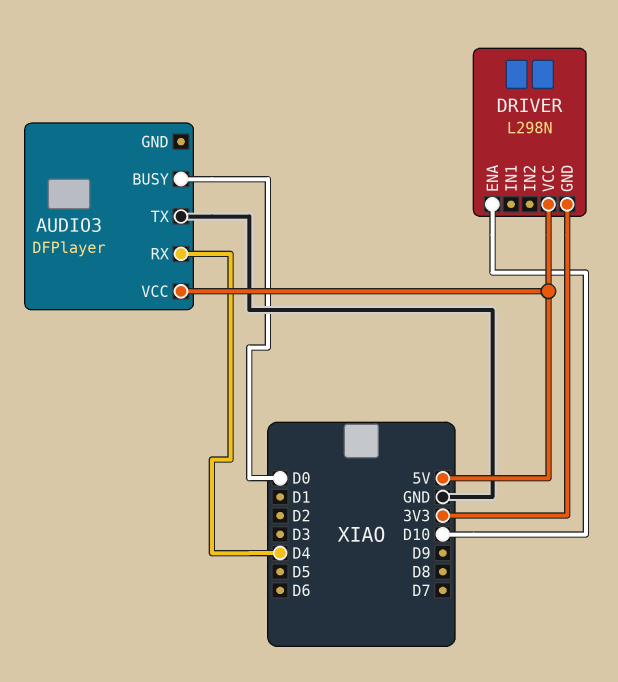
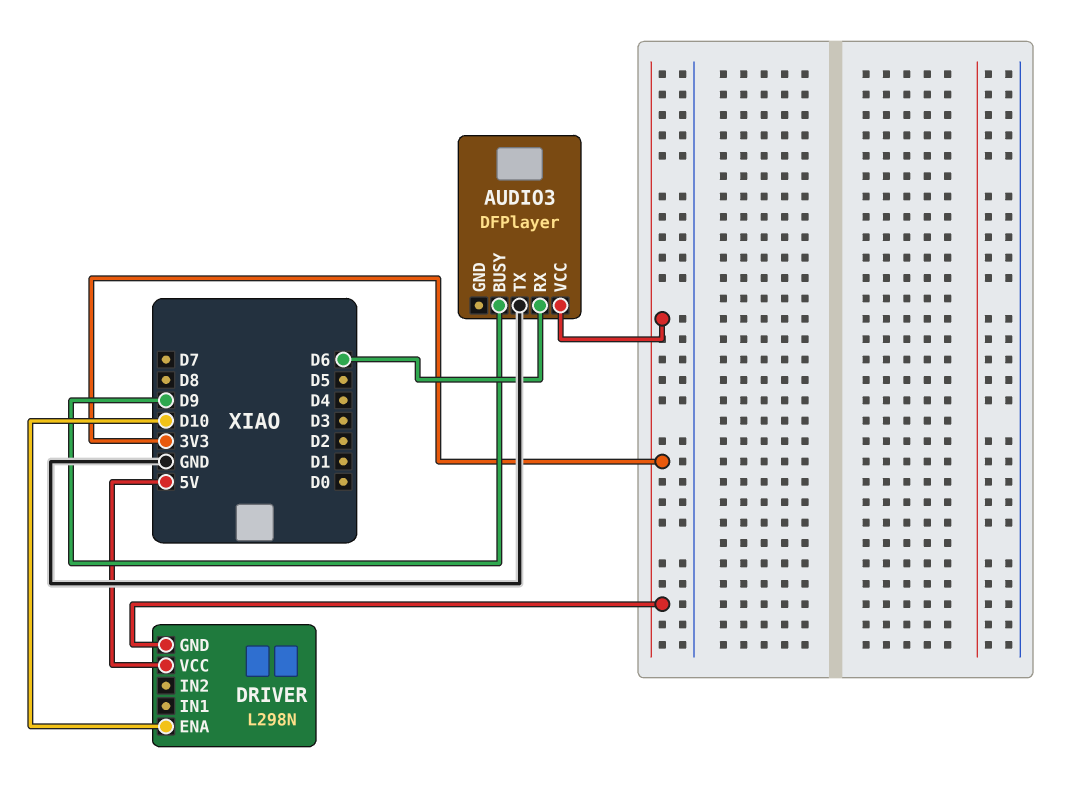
AUDIO3 pin BUSY: D0 -> D9
AUDIO3 pin RX: D4 -> D6
AUDIO3 pin VCC: 5V -> 3V3

